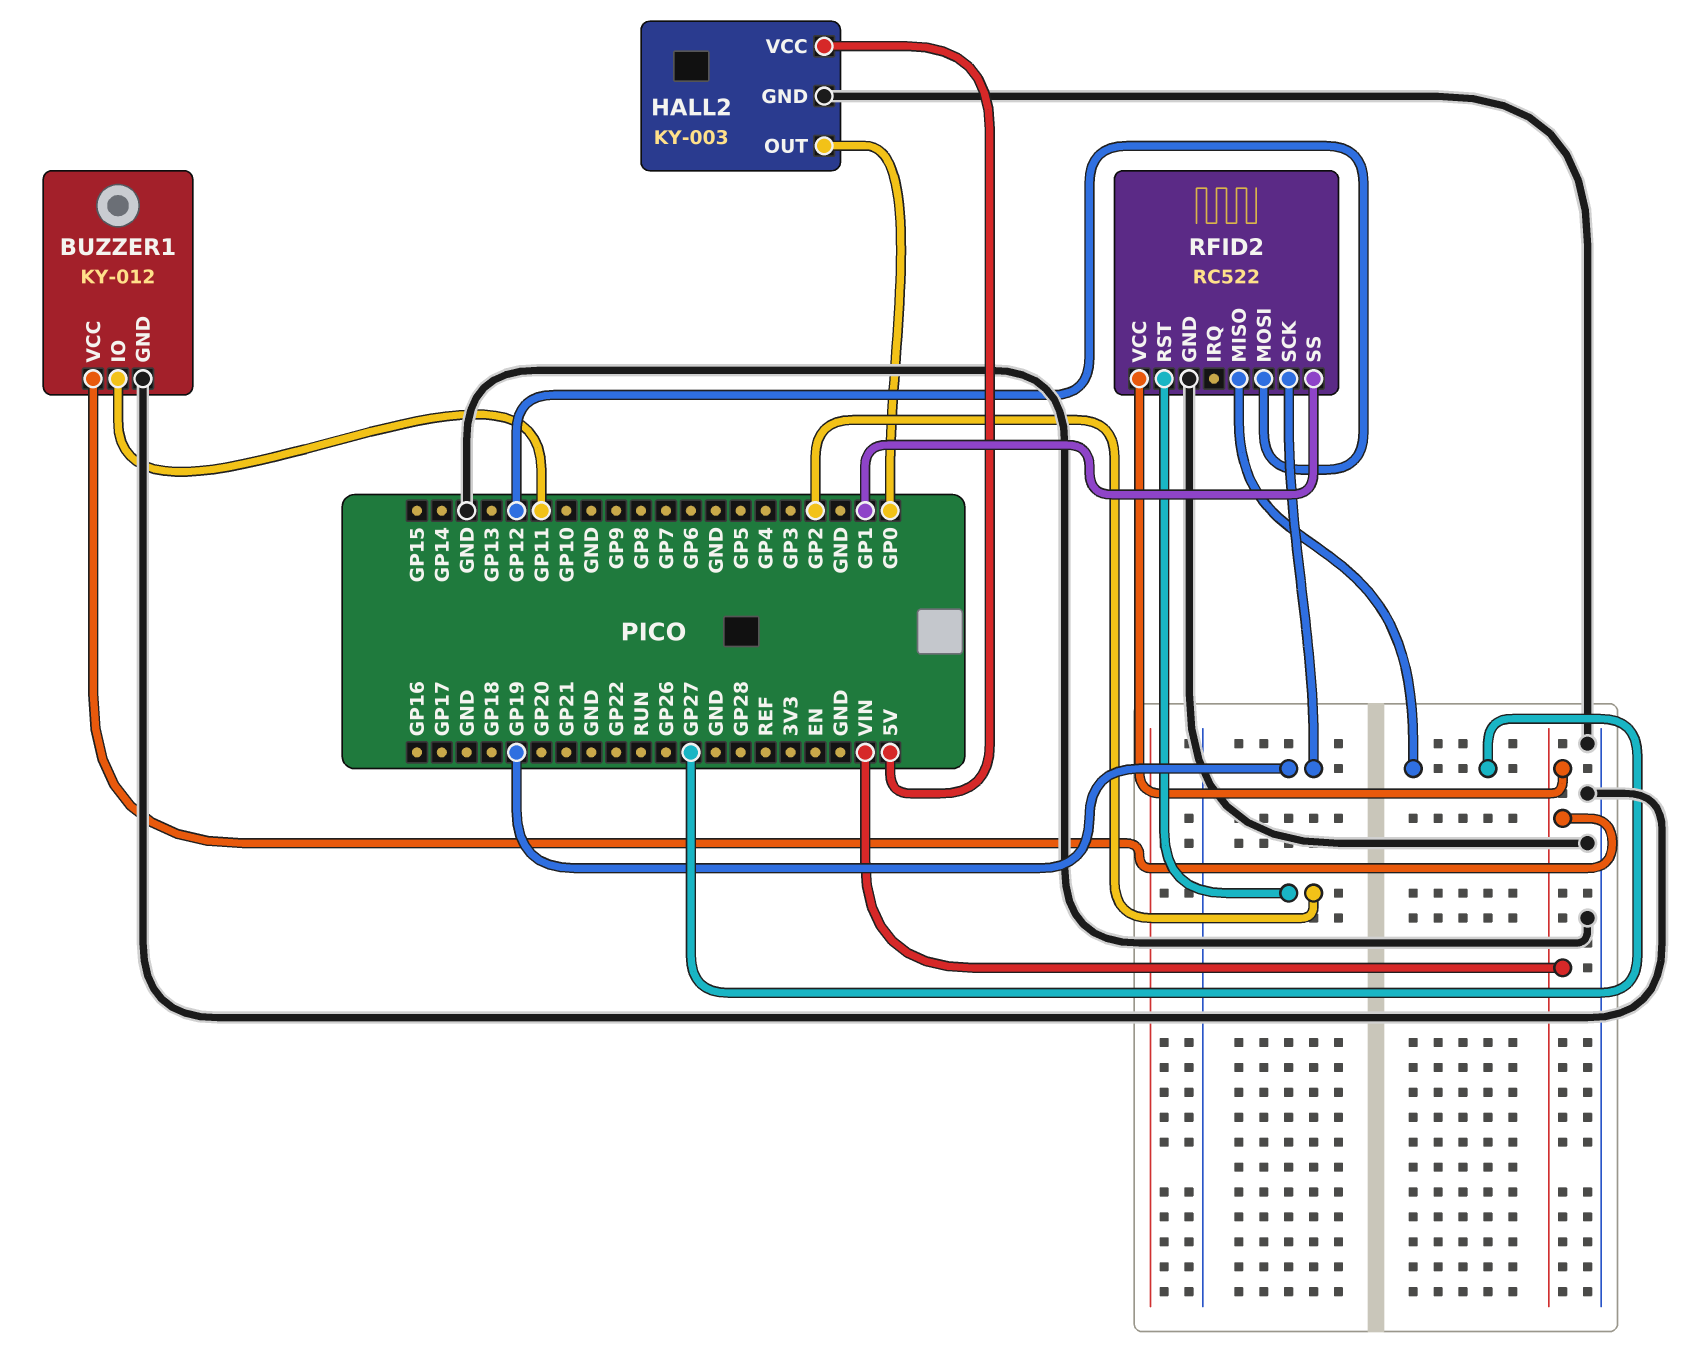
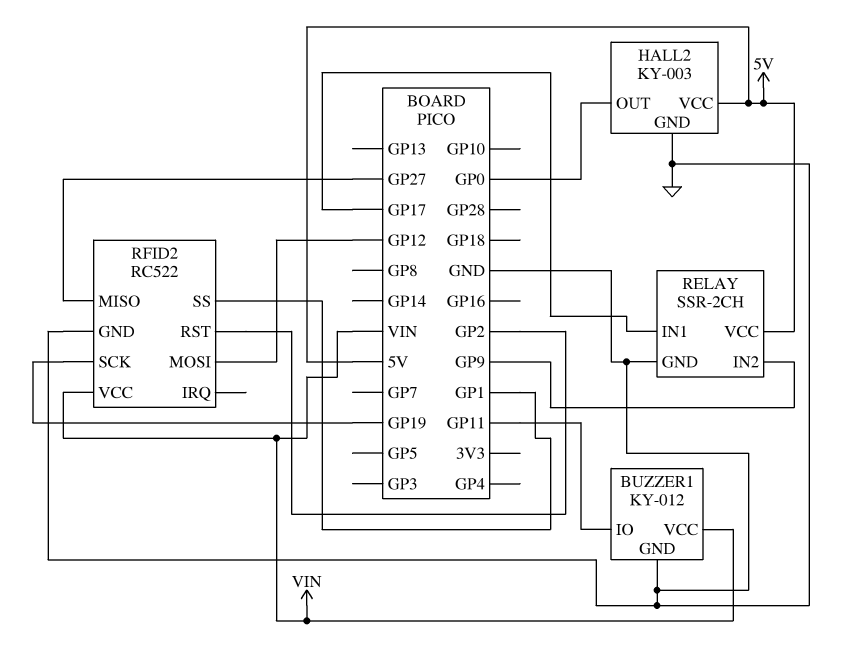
RELAY: none -> SSR-2CH
RELAY pin GND: none -> GND
RELAY pin IN1: none -> GP17
RELAY pin IN2: none -> GP9
RELAY pin VCC: none -> 5V

